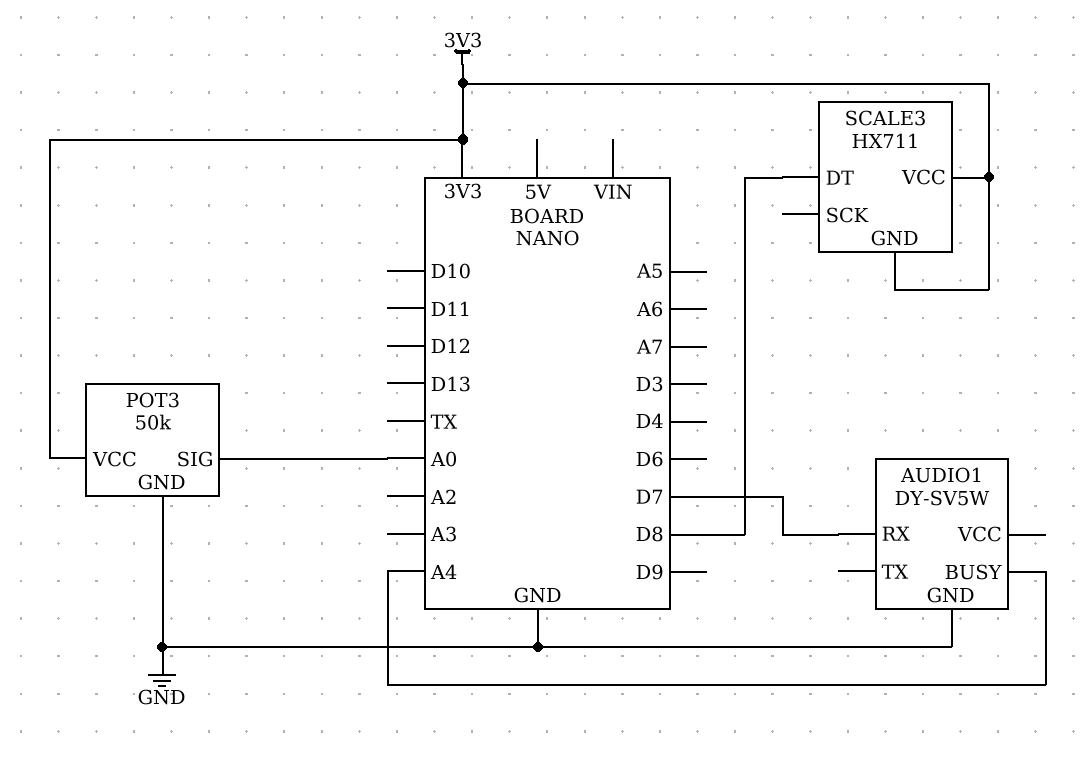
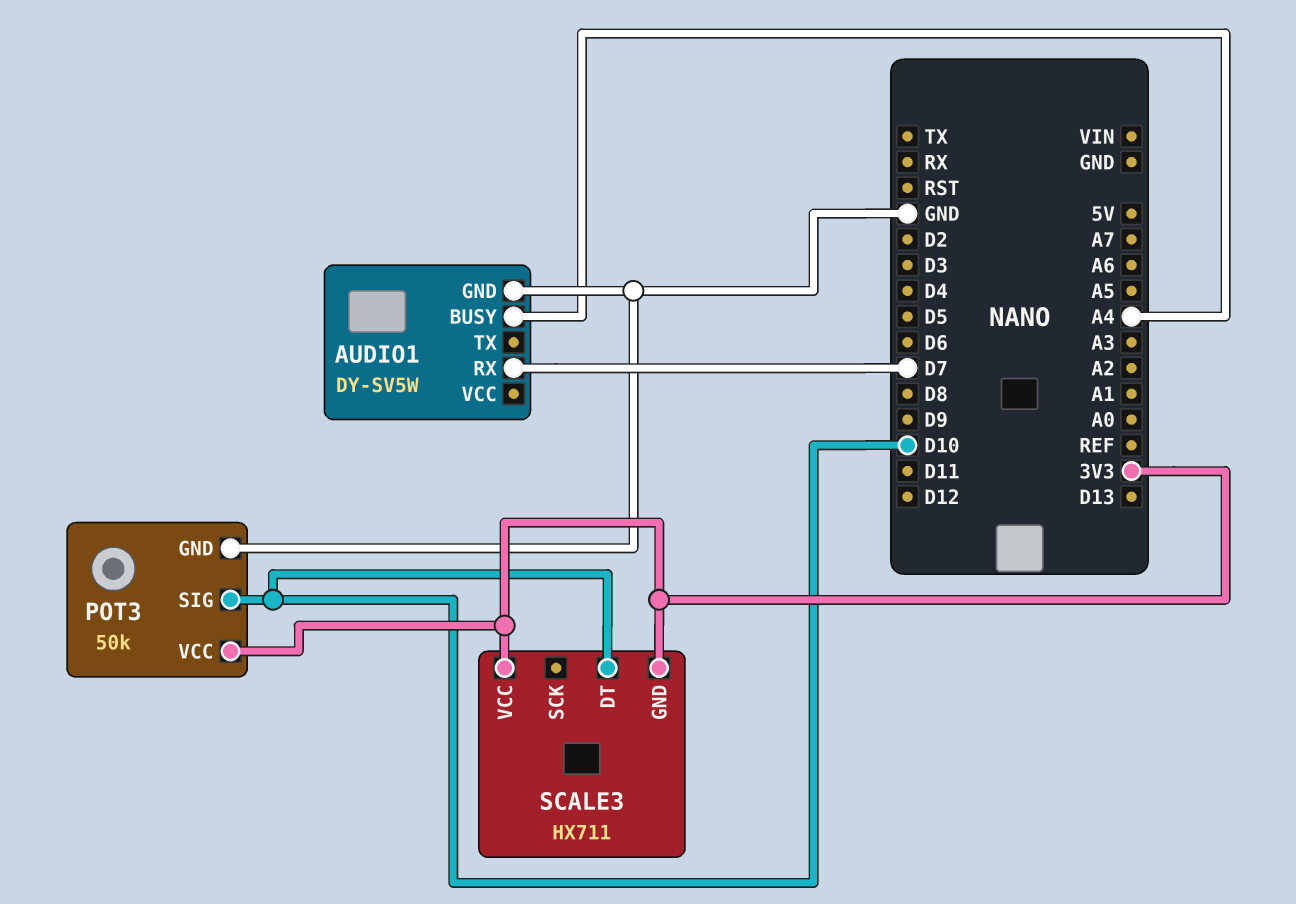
POT3 pin SIG: A0 -> D10
SCALE3 pin DT: D8 -> D10

